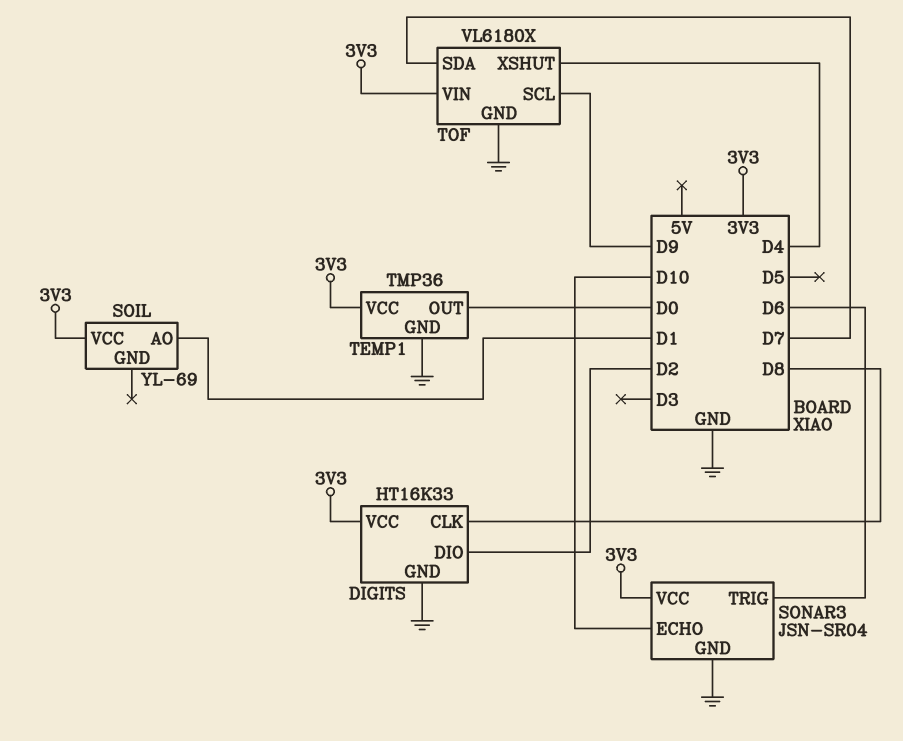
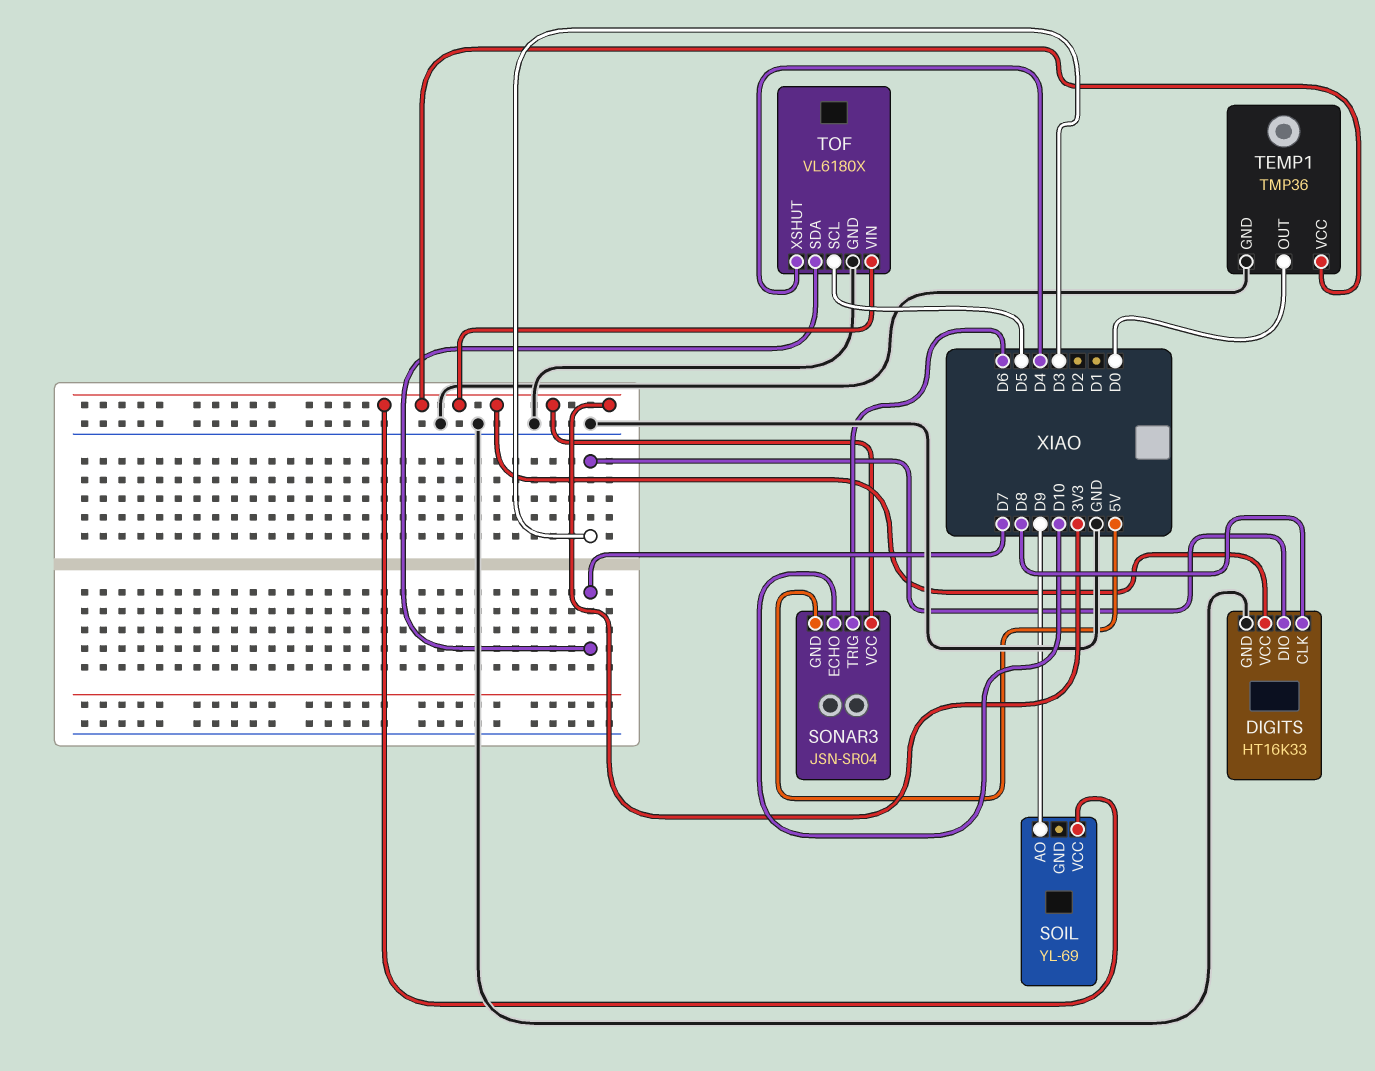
DIGITS pin DIO: D2 -> D3
SOIL pin AO: D1 -> D9
SONAR3 pin GND: GND -> 5V
TOF pin SCL: D9 -> D5

